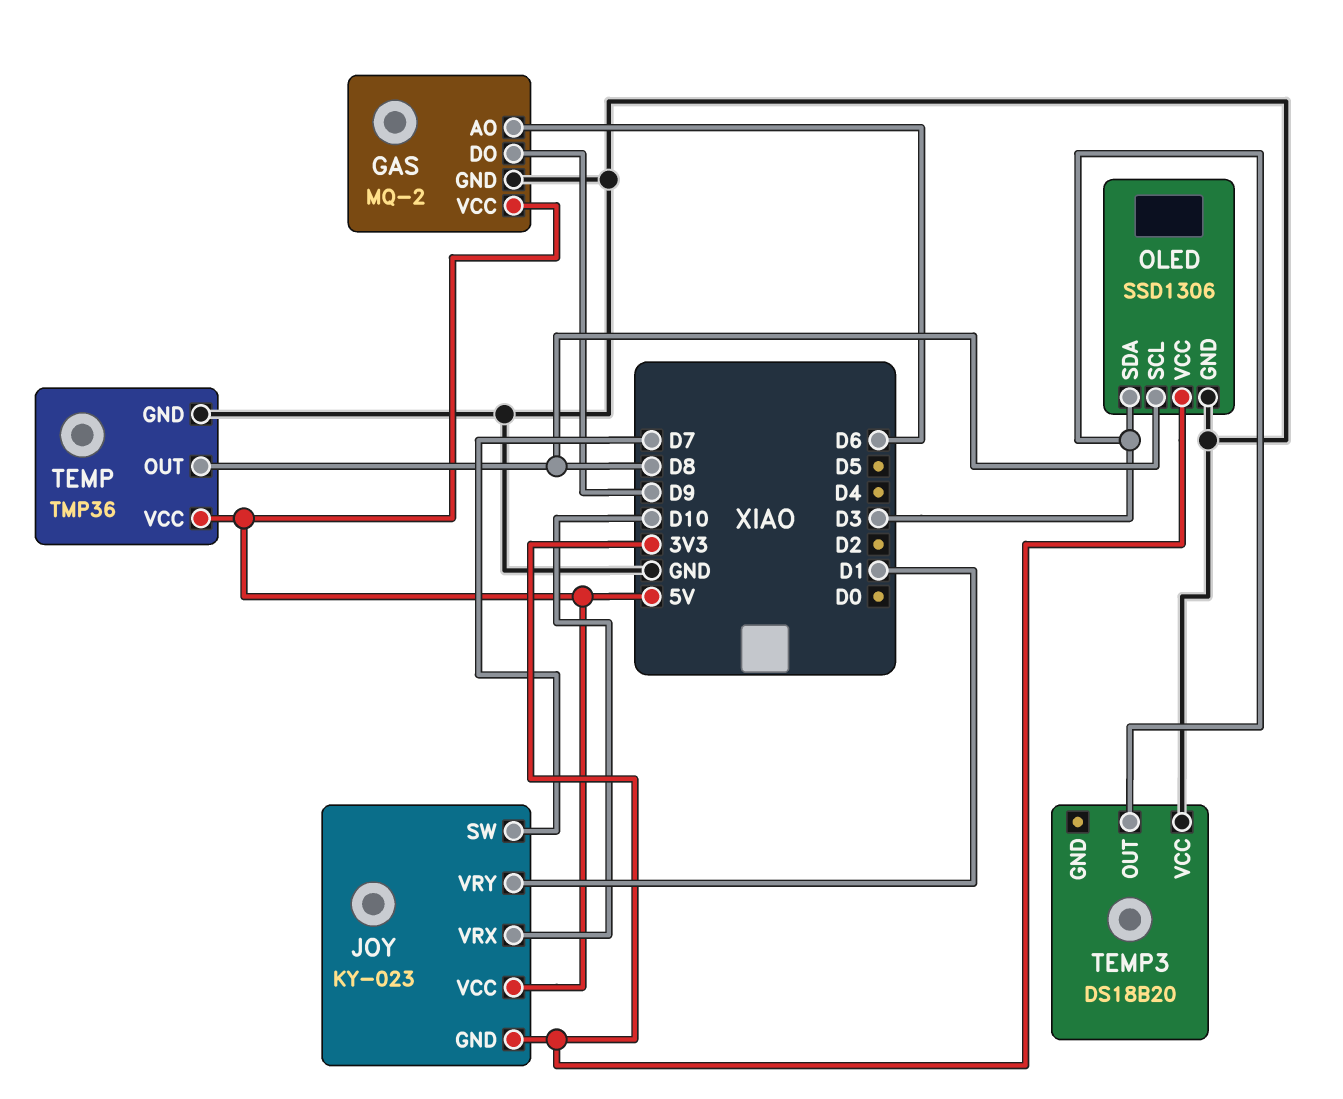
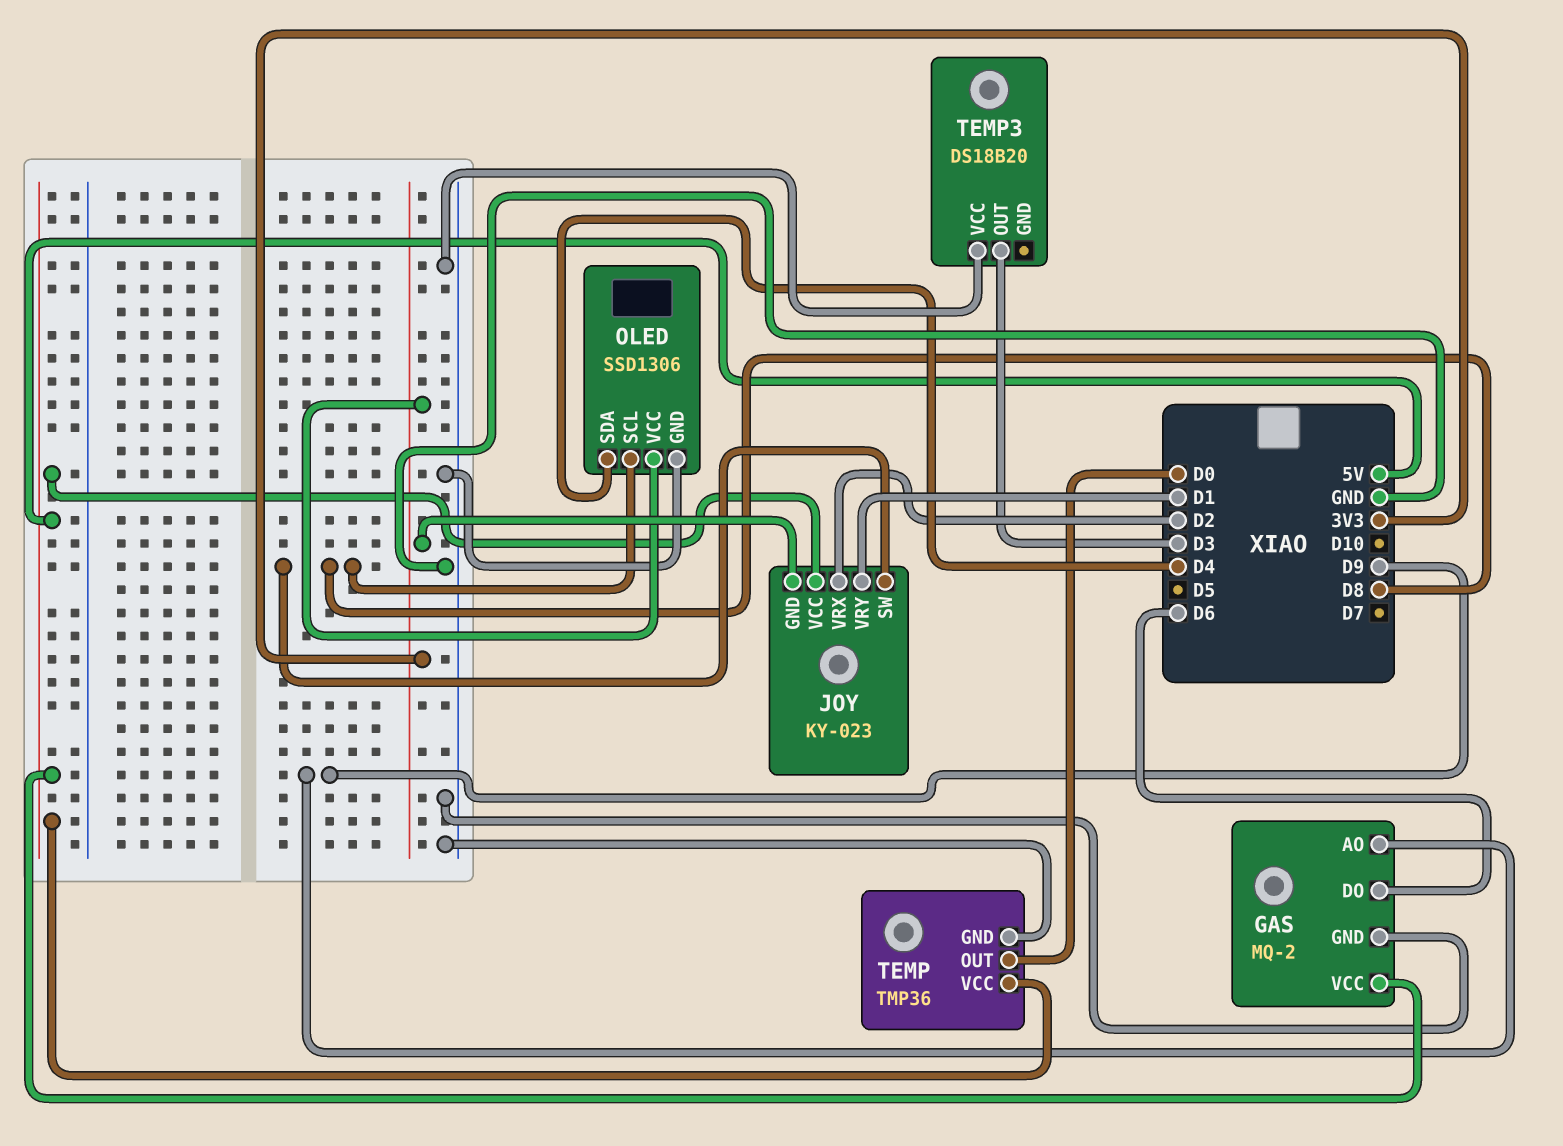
GAS pin AO: D6 -> D9
GAS pin DO: D9 -> D6
JOY pin SW: D7 -> D8
JOY pin VRX: D10 -> D2
OLED pin SDA: D3 -> D4
TEMP pin OUT: D8 -> D0

